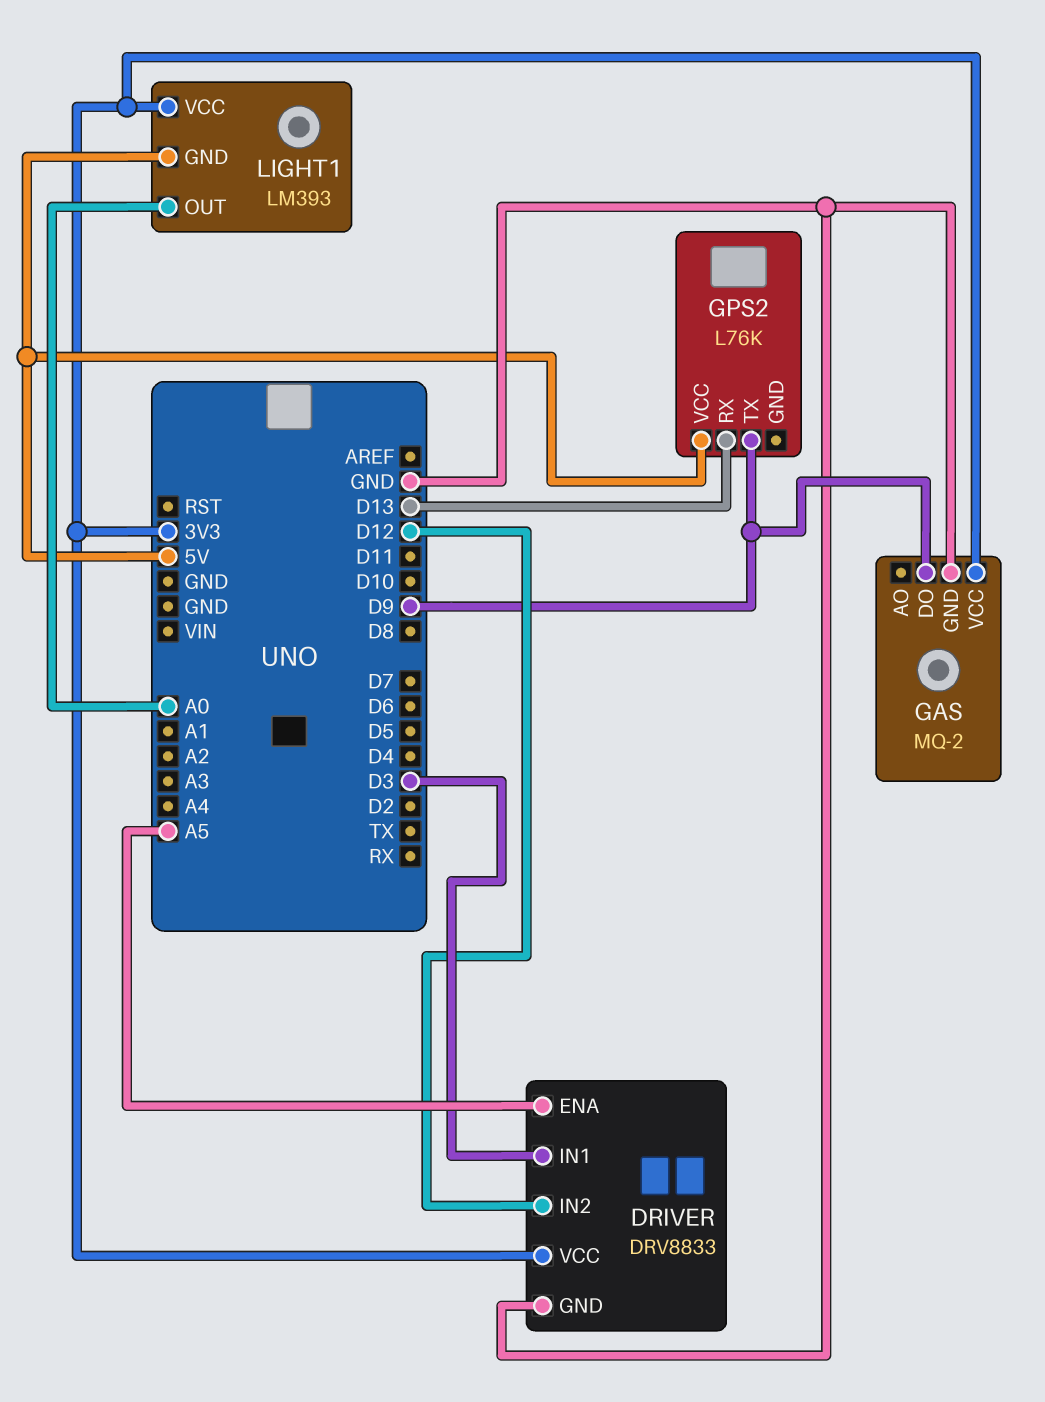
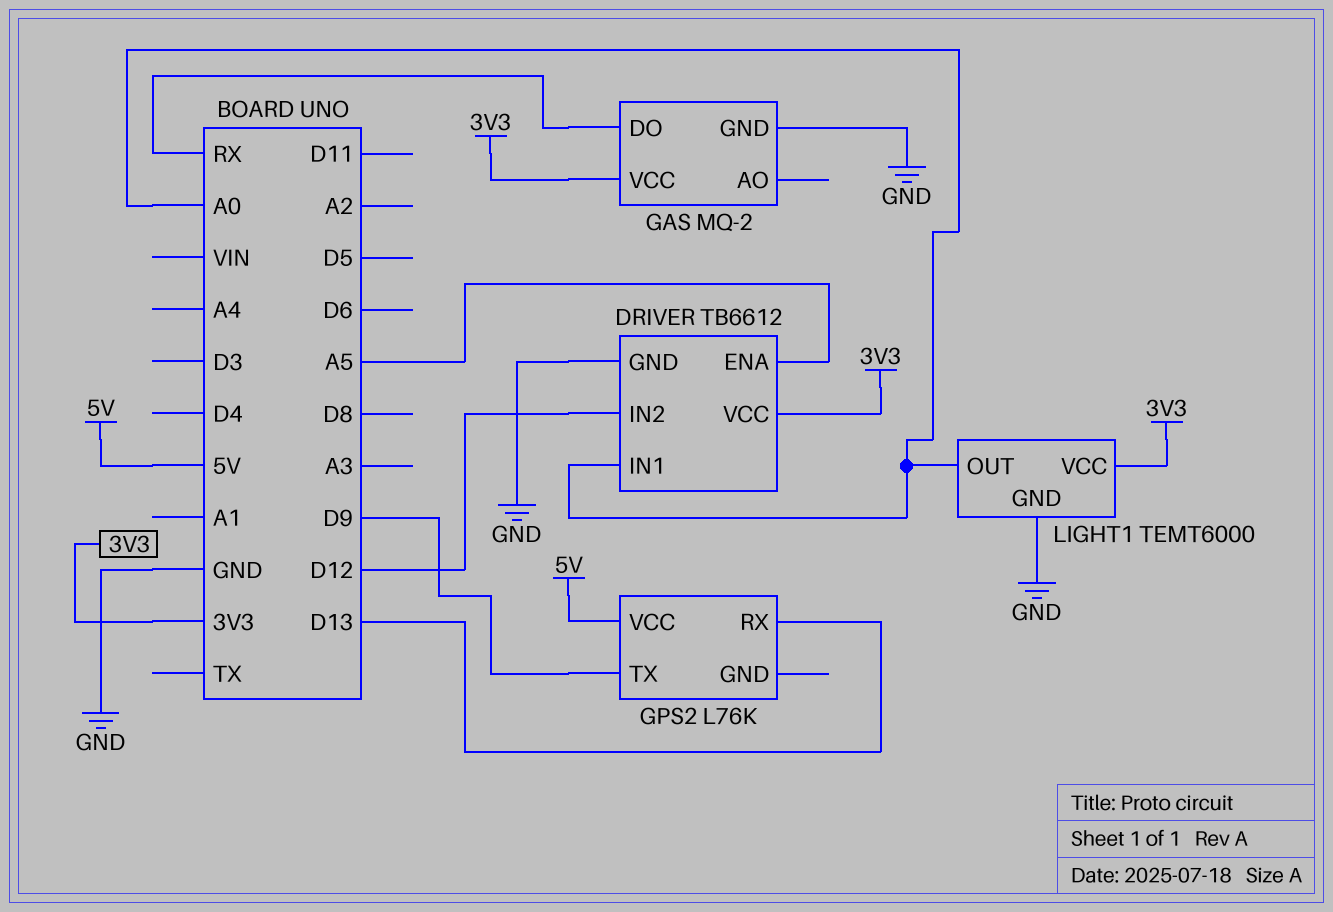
DRIVER: DRV8833 -> TB6612
DRIVER pin IN1: D3 -> A0
GAS pin DO: D9 -> RX
LIGHT1: LM393 -> TEMT6000
LIGHT1 pin GND: 5V -> GND

